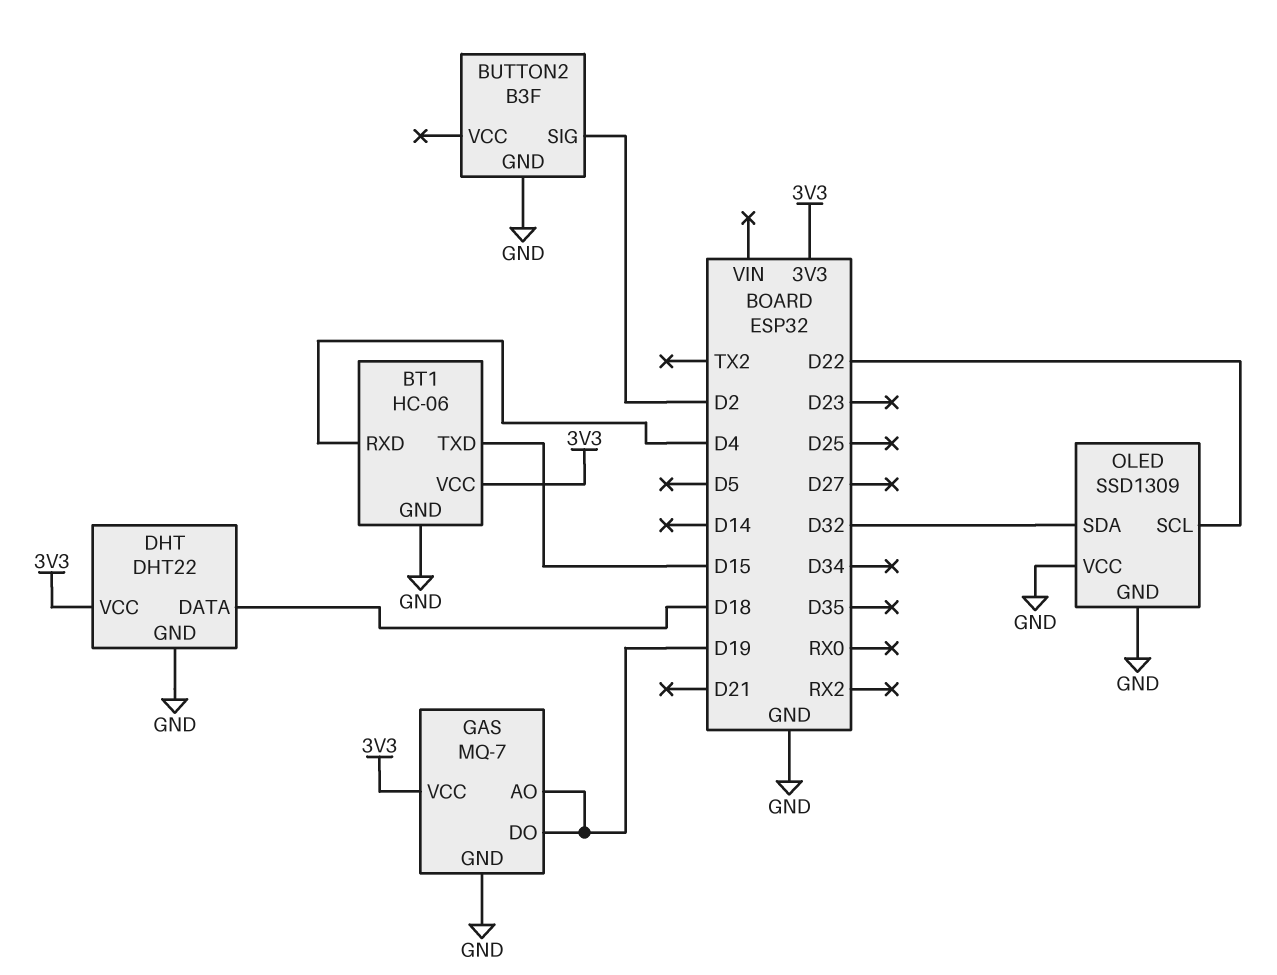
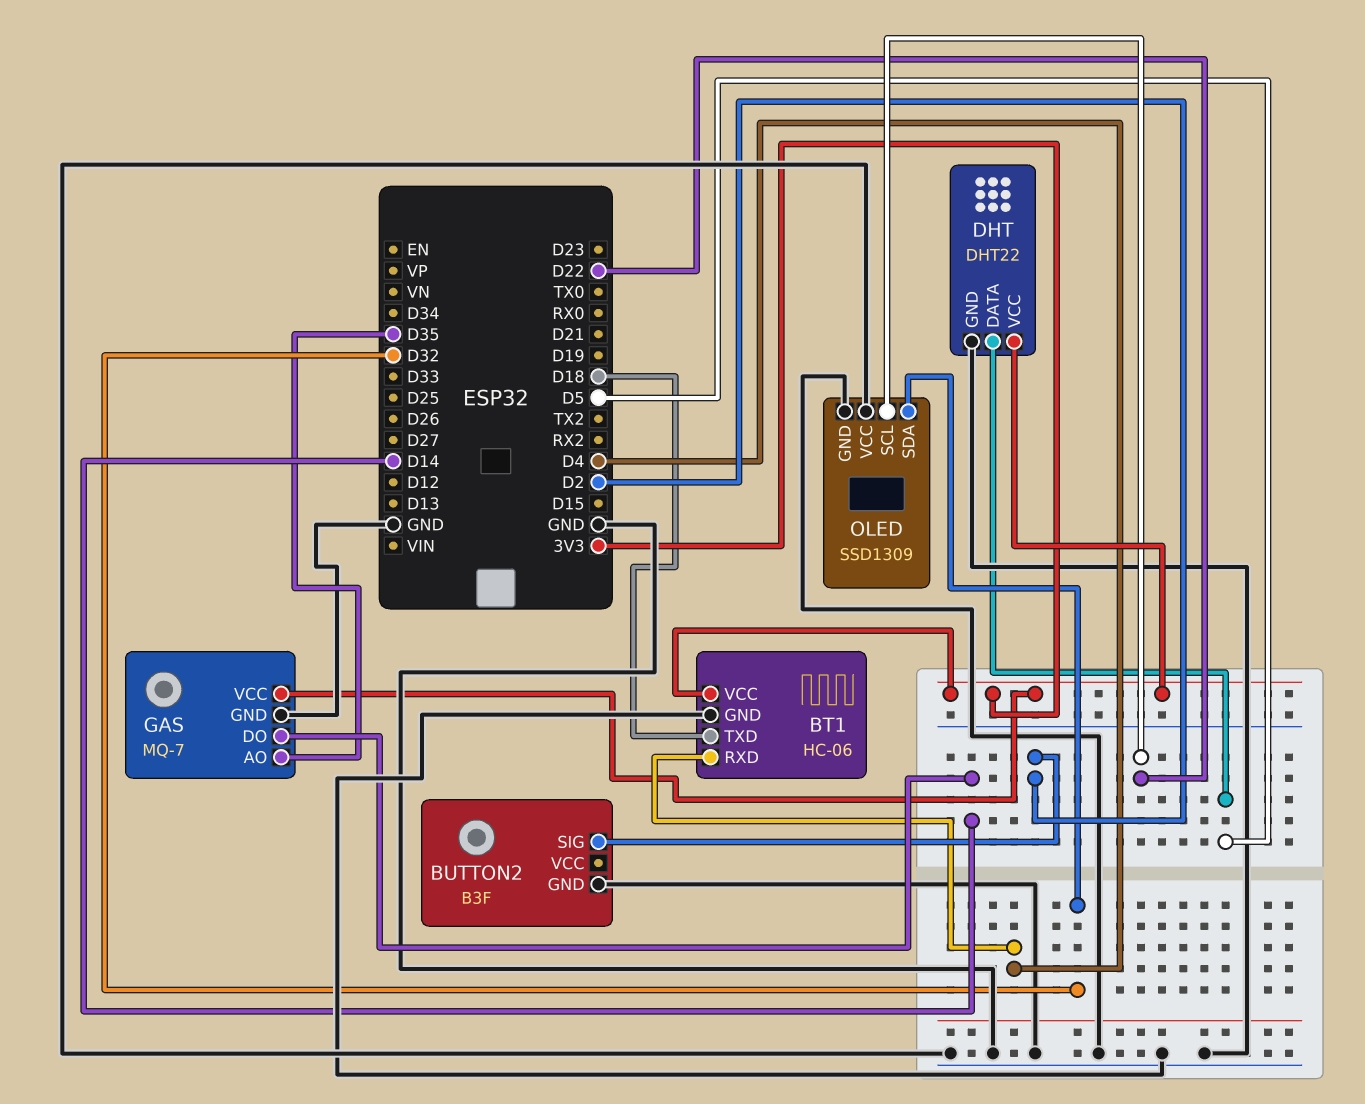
BT1 pin TXD: D15 -> D18
DHT pin DATA: D18 -> D5
GAS pin AO: D19 -> D35
GAS pin DO: D19 -> D14

